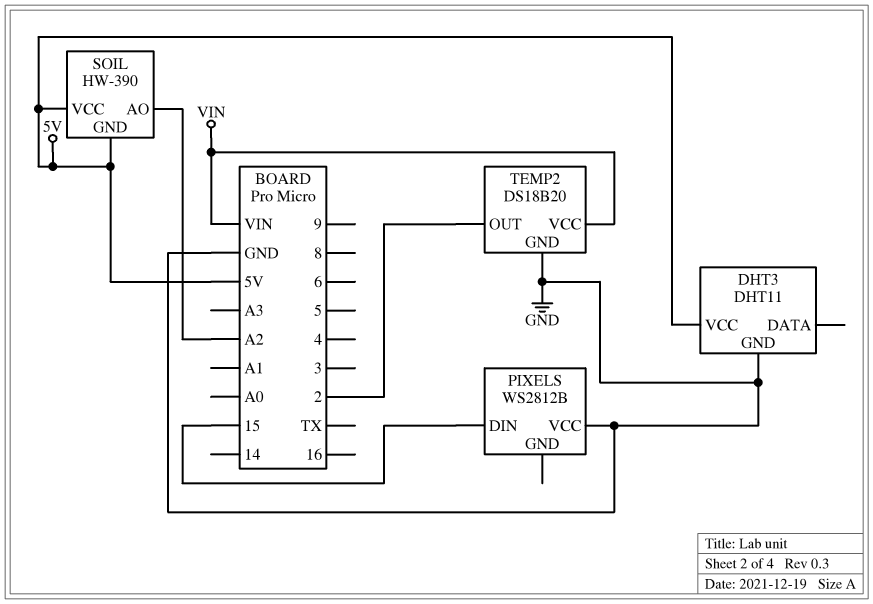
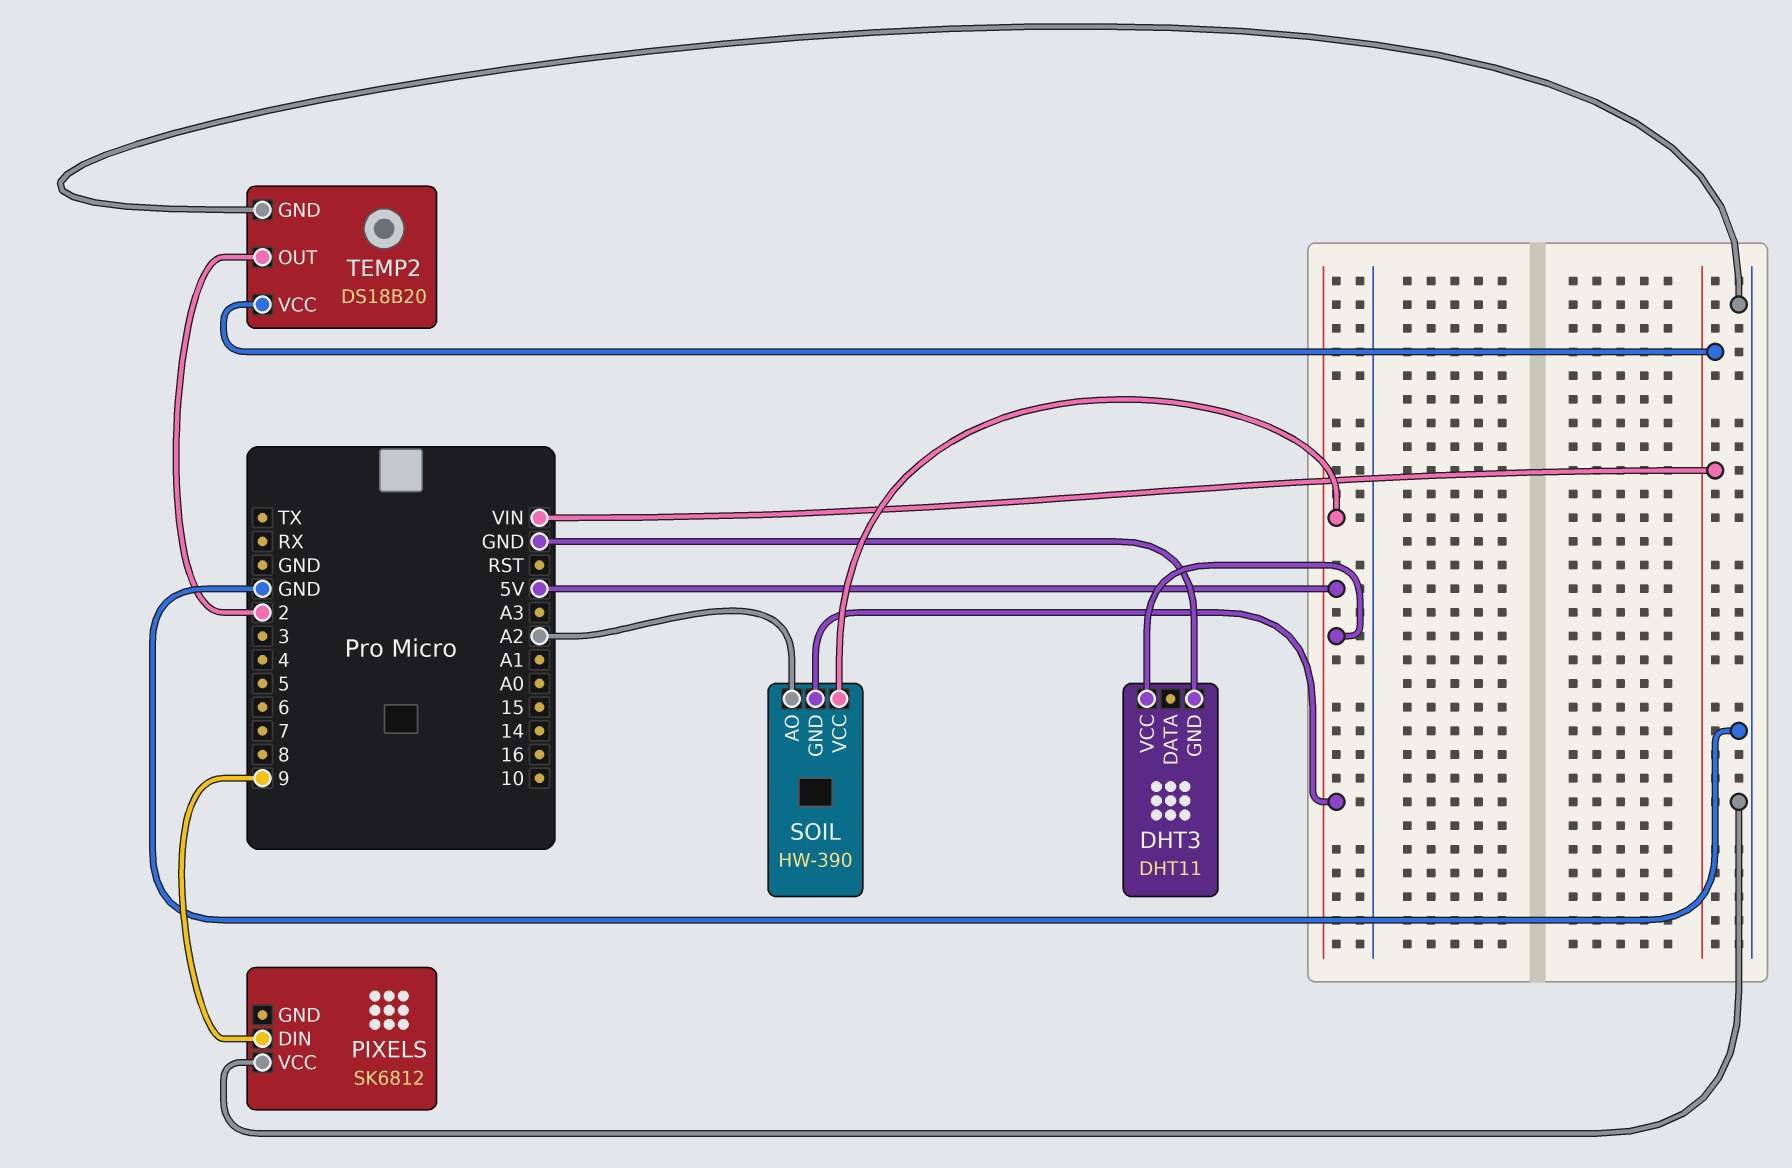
PIXELS: WS2812B -> SK6812
PIXELS pin DIN: 15 -> 9

